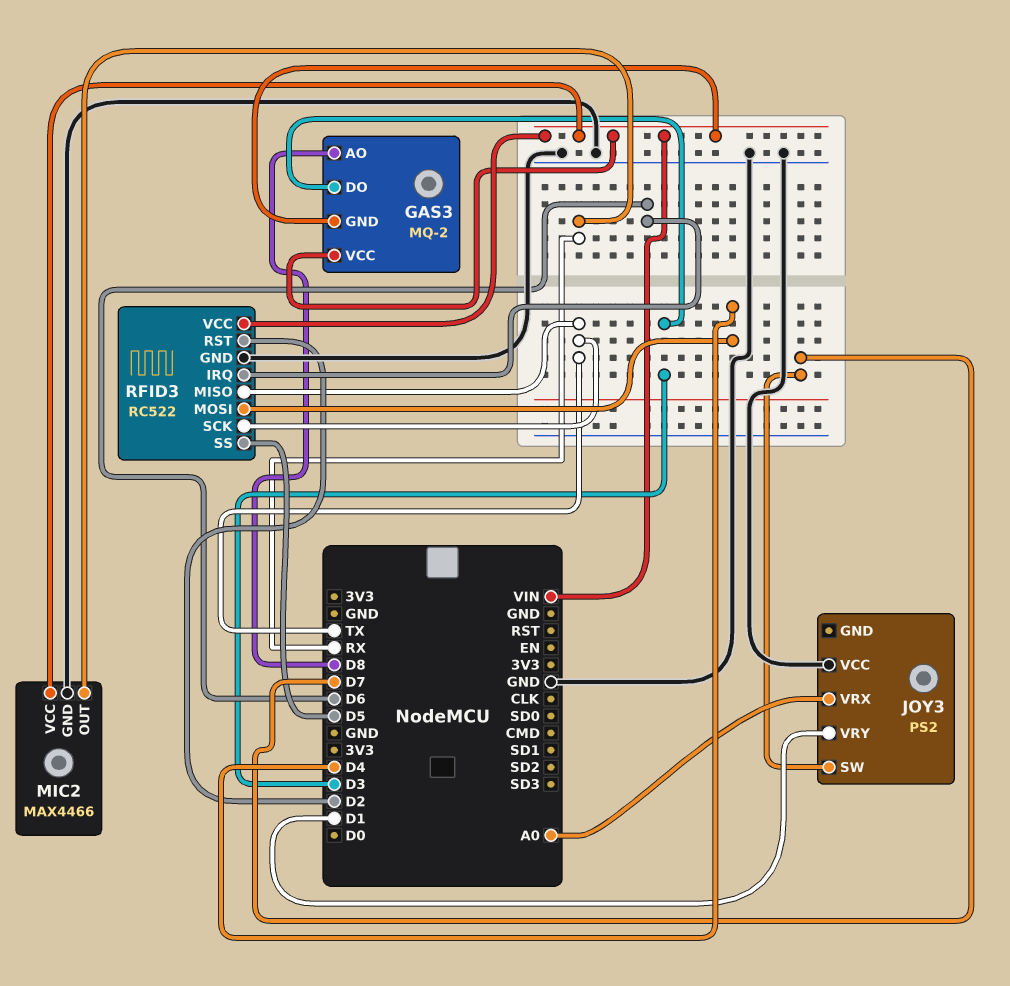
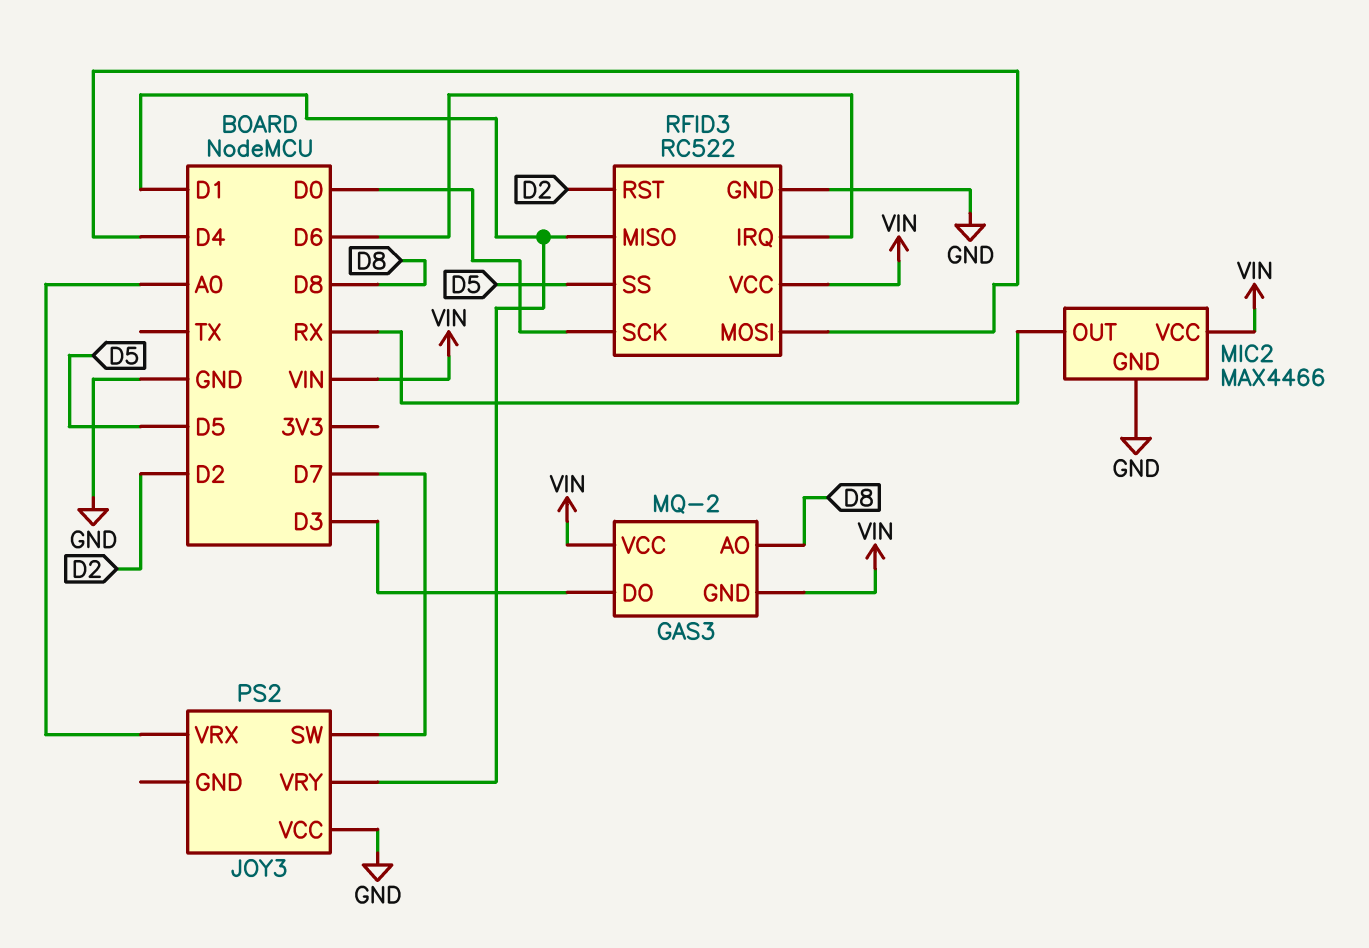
RFID3 pin MISO: TX -> D1
RFID3 pin SCK: TX -> D0

